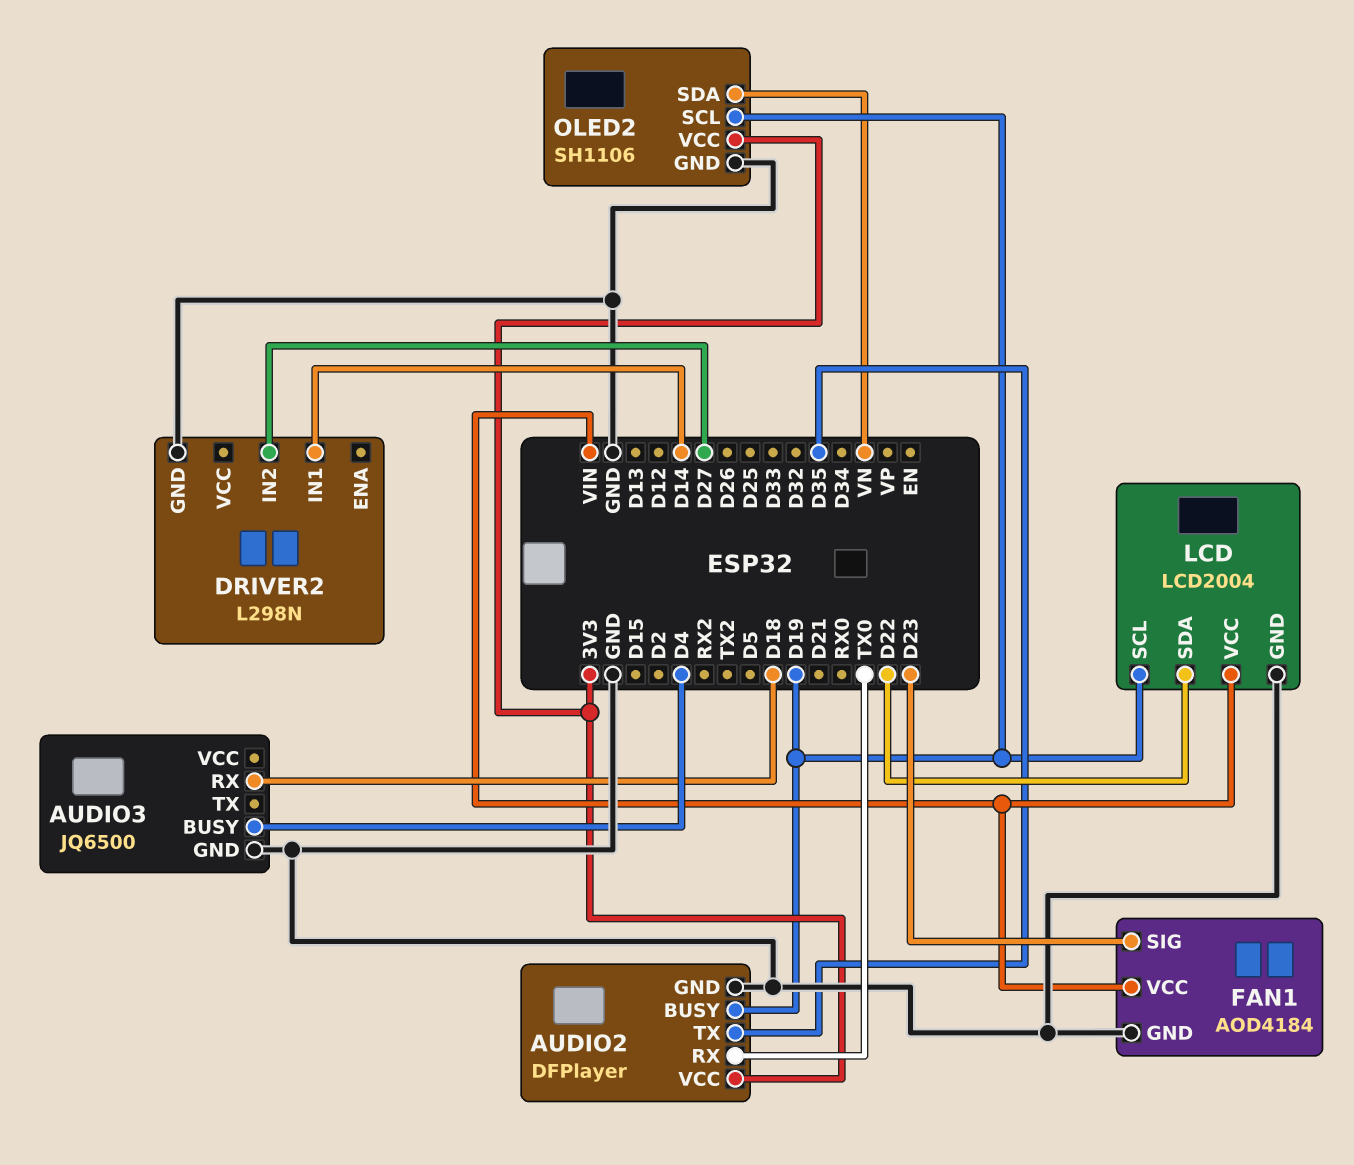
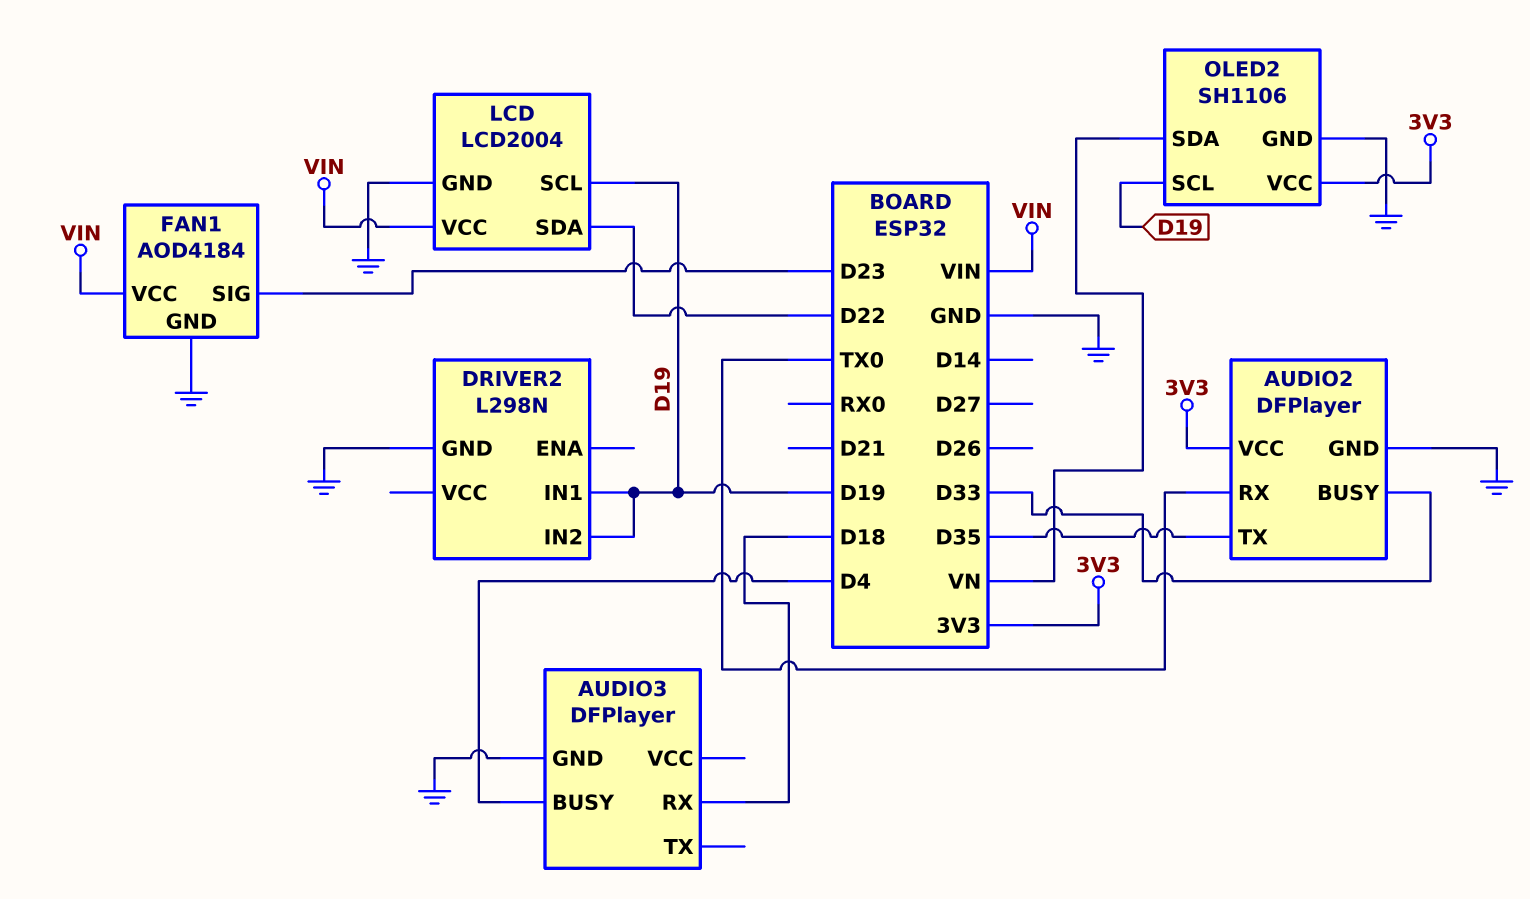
AUDIO2 pin BUSY: D19 -> D33
AUDIO3: JQ6500 -> DFPlayer
DRIVER2 pin IN1: D14 -> D19
DRIVER2 pin IN2: D27 -> D19

